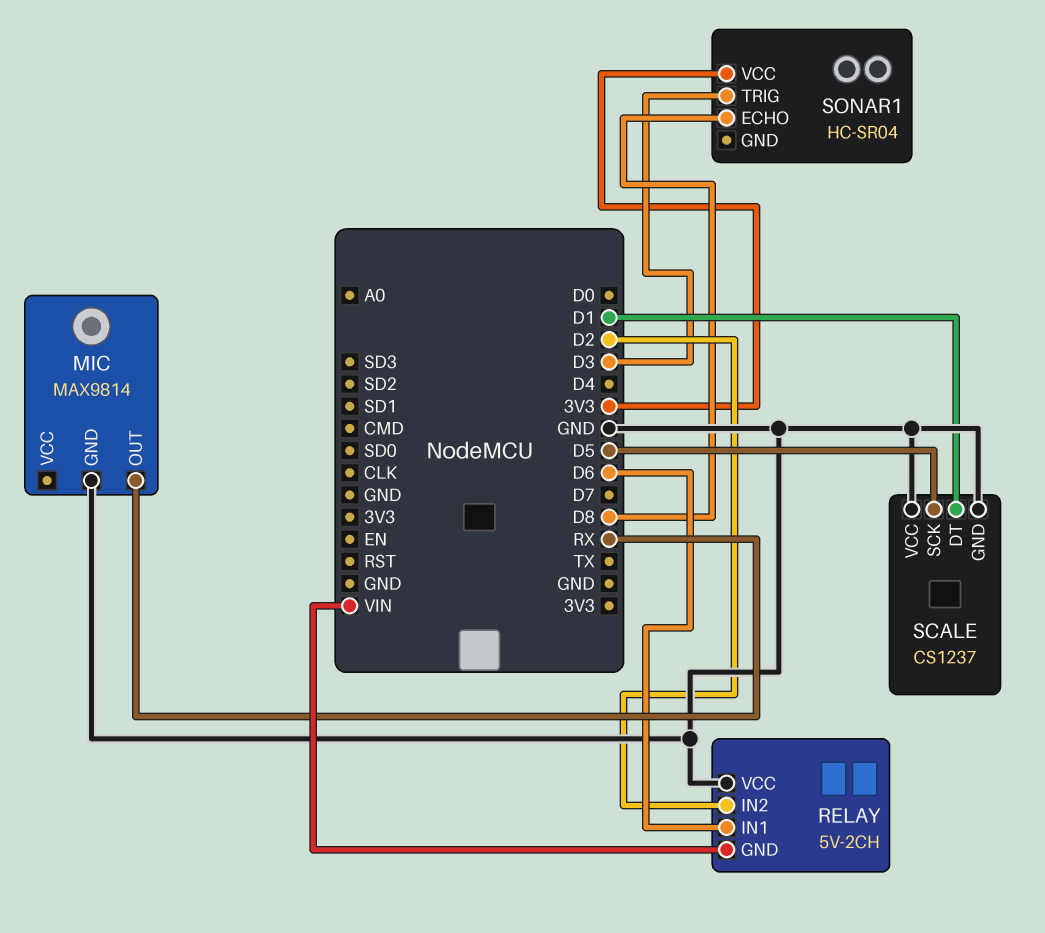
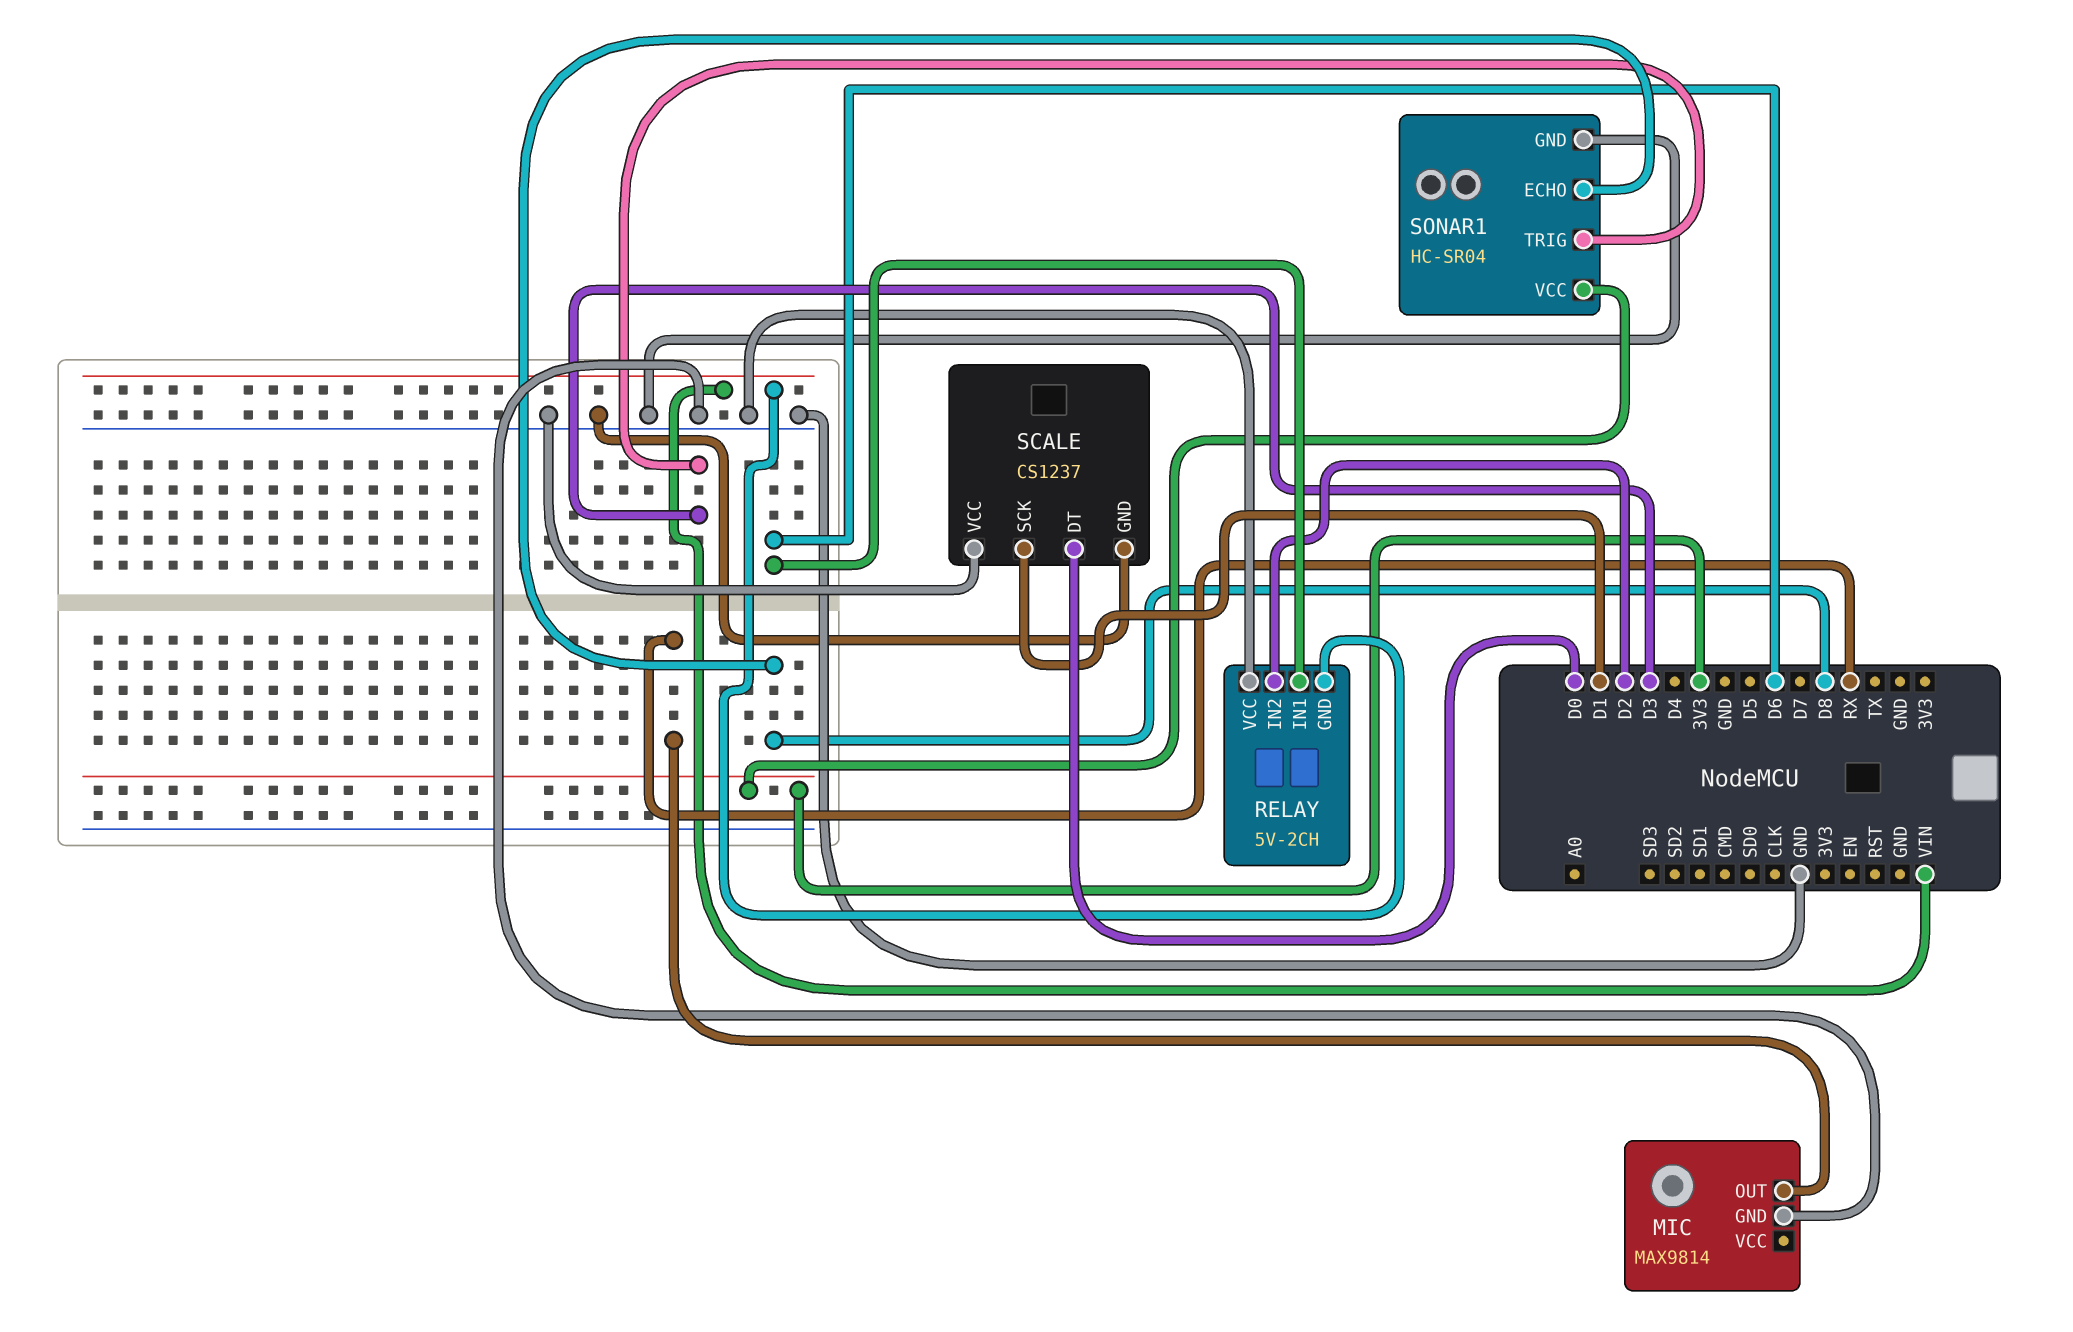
SCALE pin DT: D1 -> D0
SCALE pin SCK: D5 -> D1
SONAR1 pin GND: none -> GND

